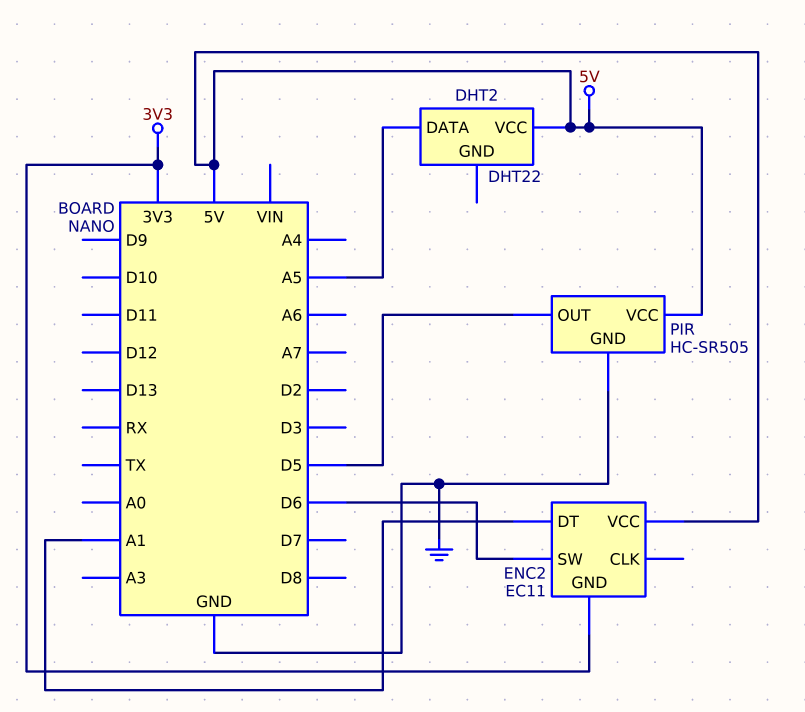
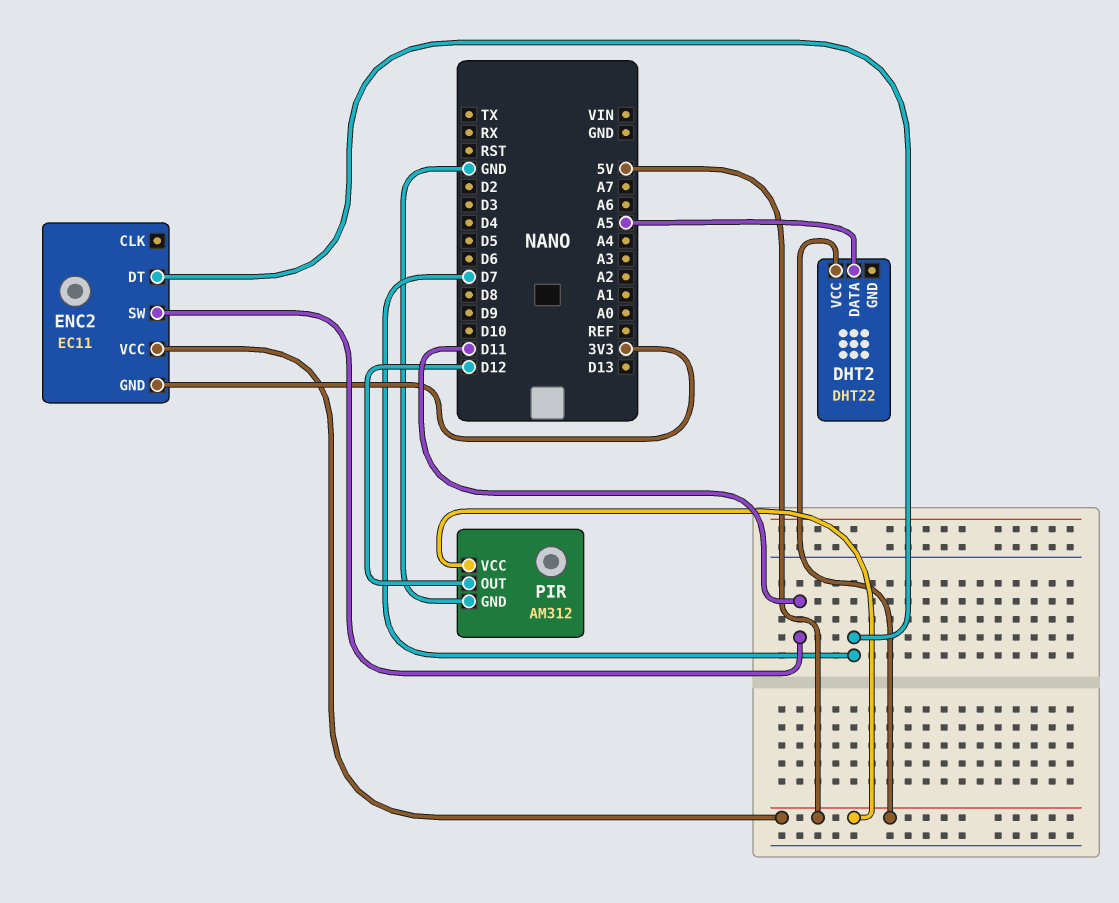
ENC2 pin DT: A1 -> D7
ENC2 pin SW: D6 -> D11
PIR: HC-SR505 -> AM312
PIR pin OUT: D5 -> D12

